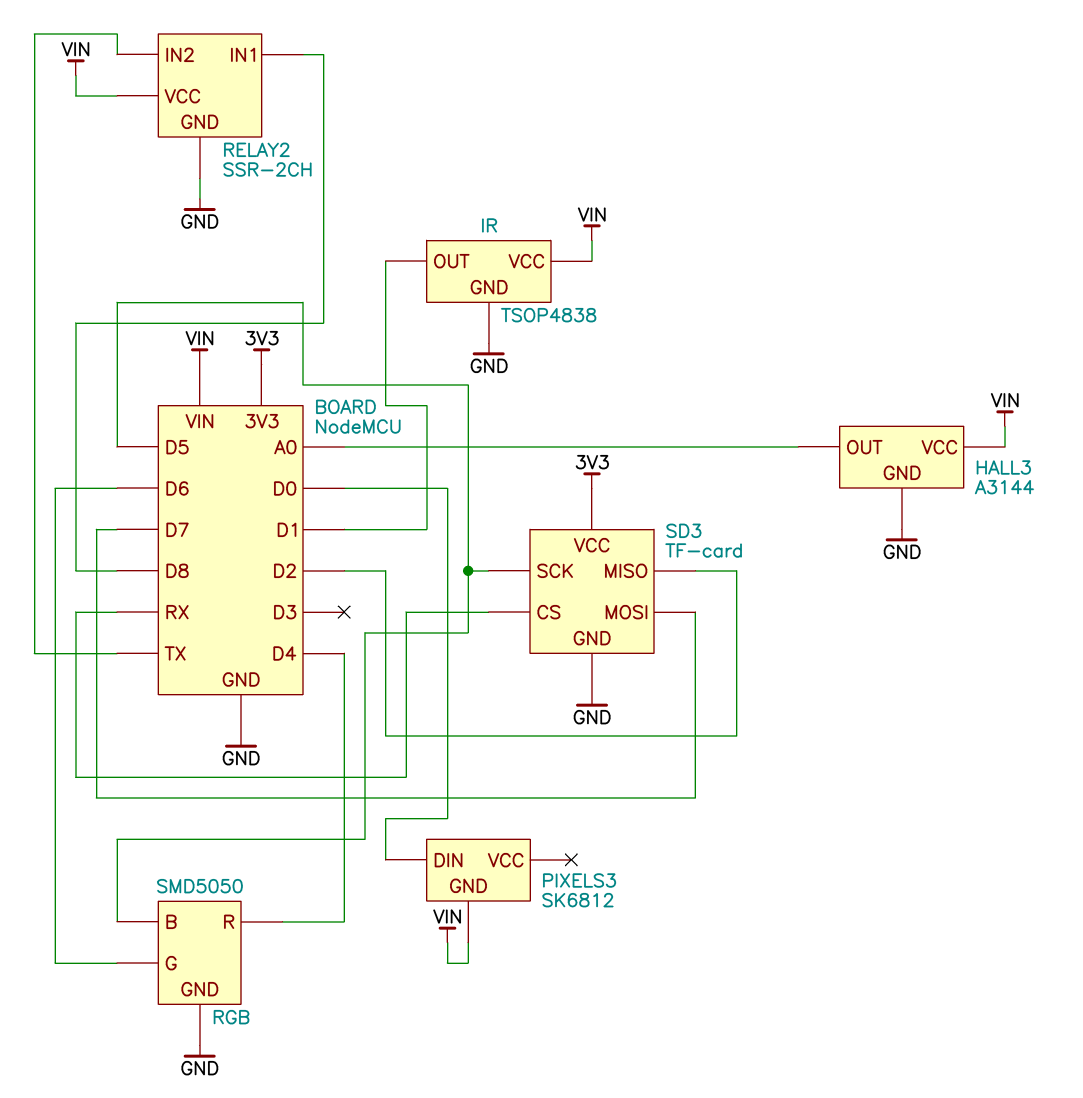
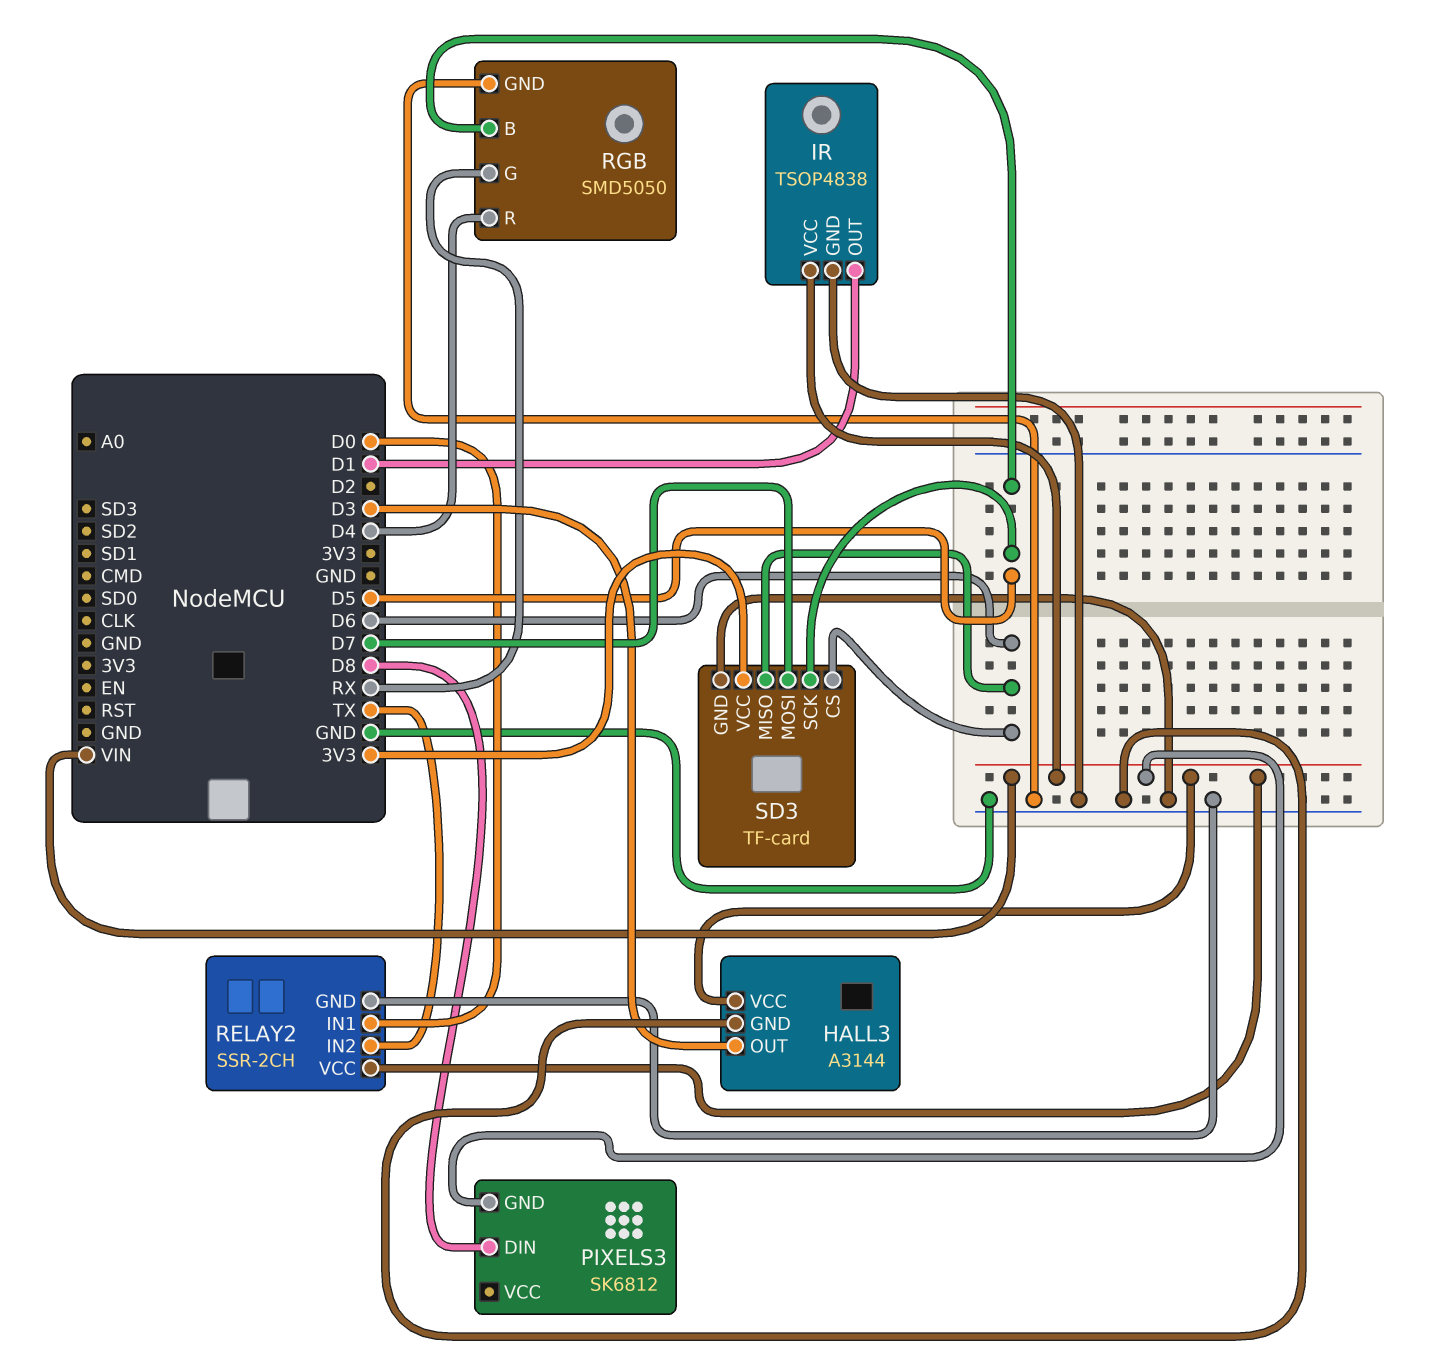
HALL3 pin OUT: A0 -> D3
PIXELS3 pin DIN: D0 -> D8
RELAY2 pin IN1: D8 -> D0
RGB pin G: D6 -> RX
SD3 pin CS: RX -> D6
SD3 pin MISO: D2 -> D6

